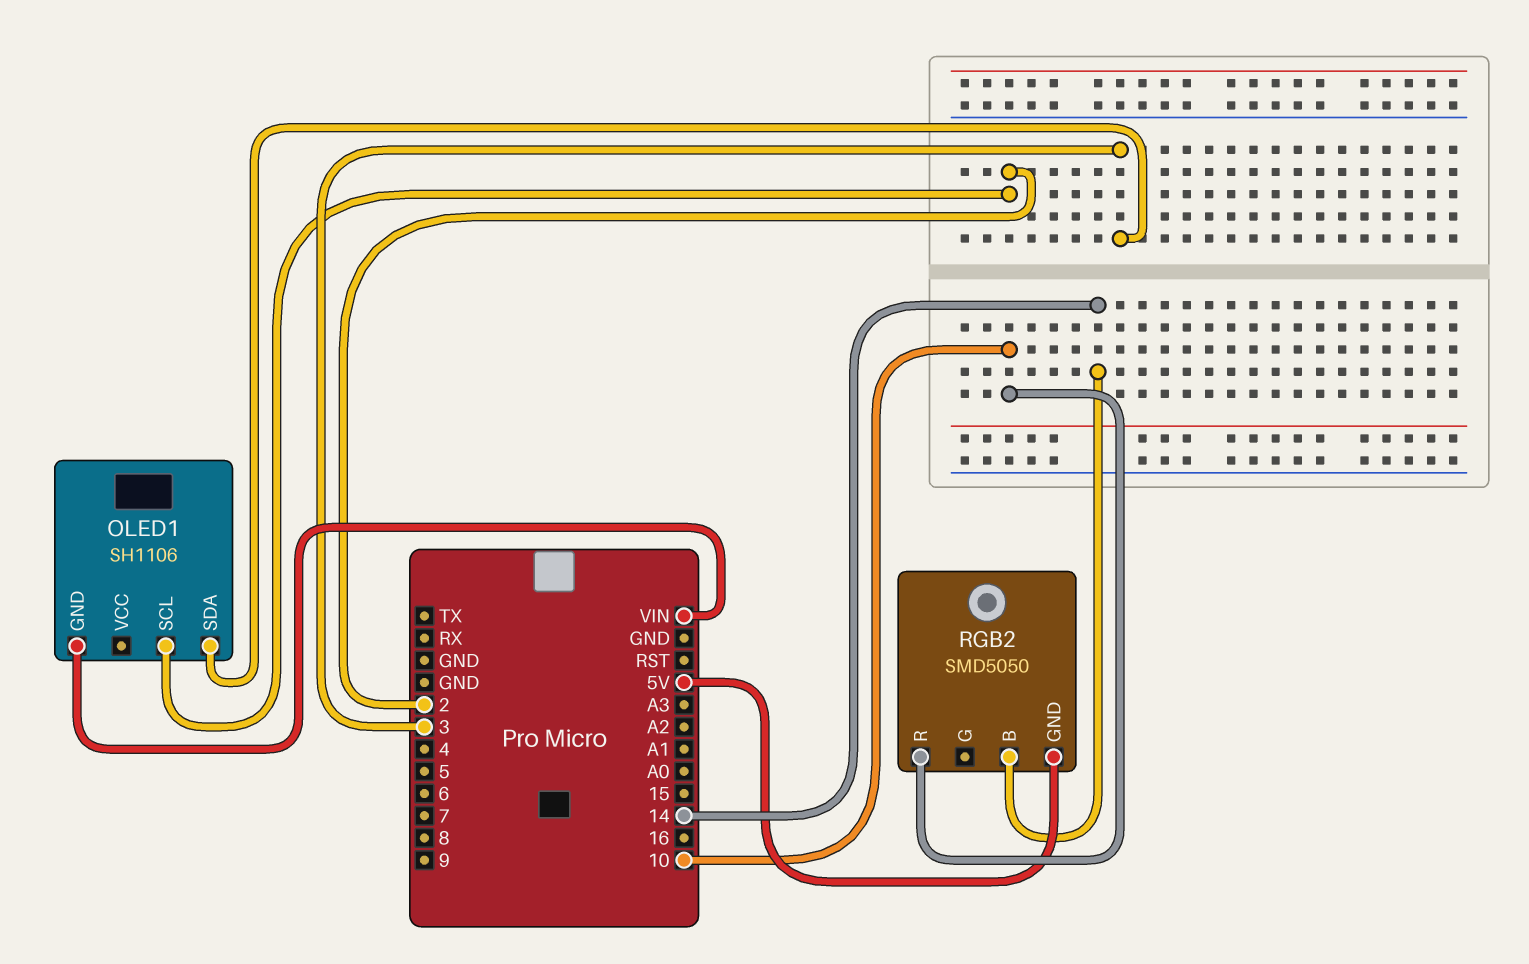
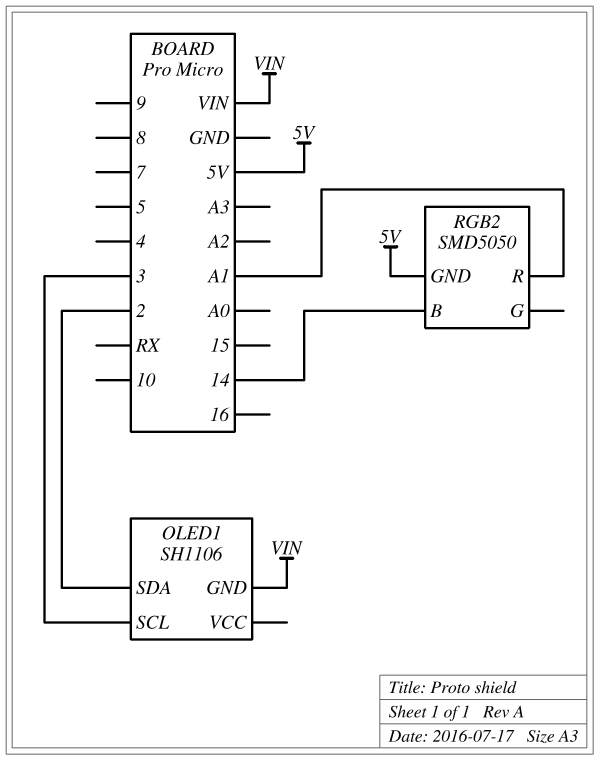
OLED1 pin SCL: 2 -> 3
OLED1 pin SDA: 3 -> 2
RGB2 pin R: 10 -> A1

